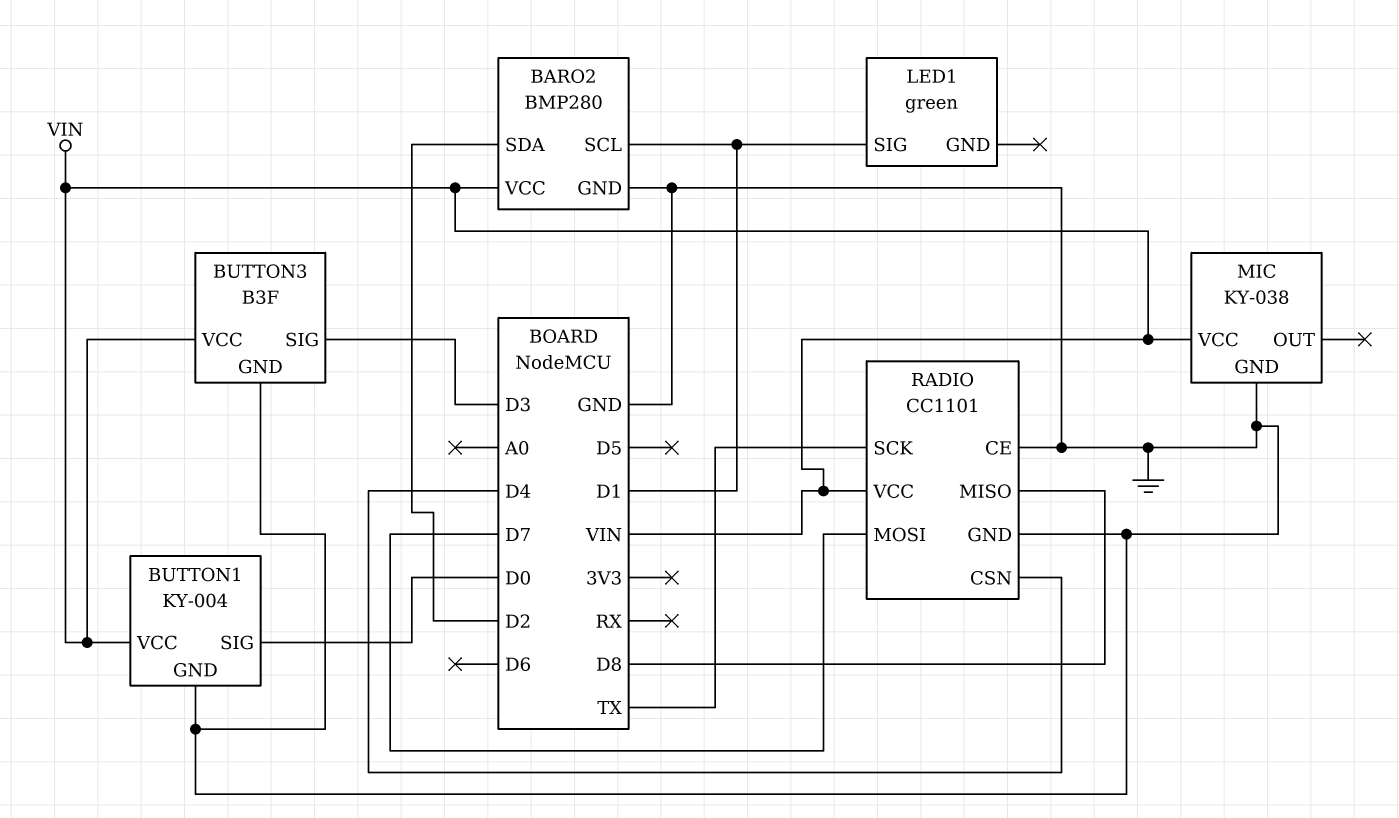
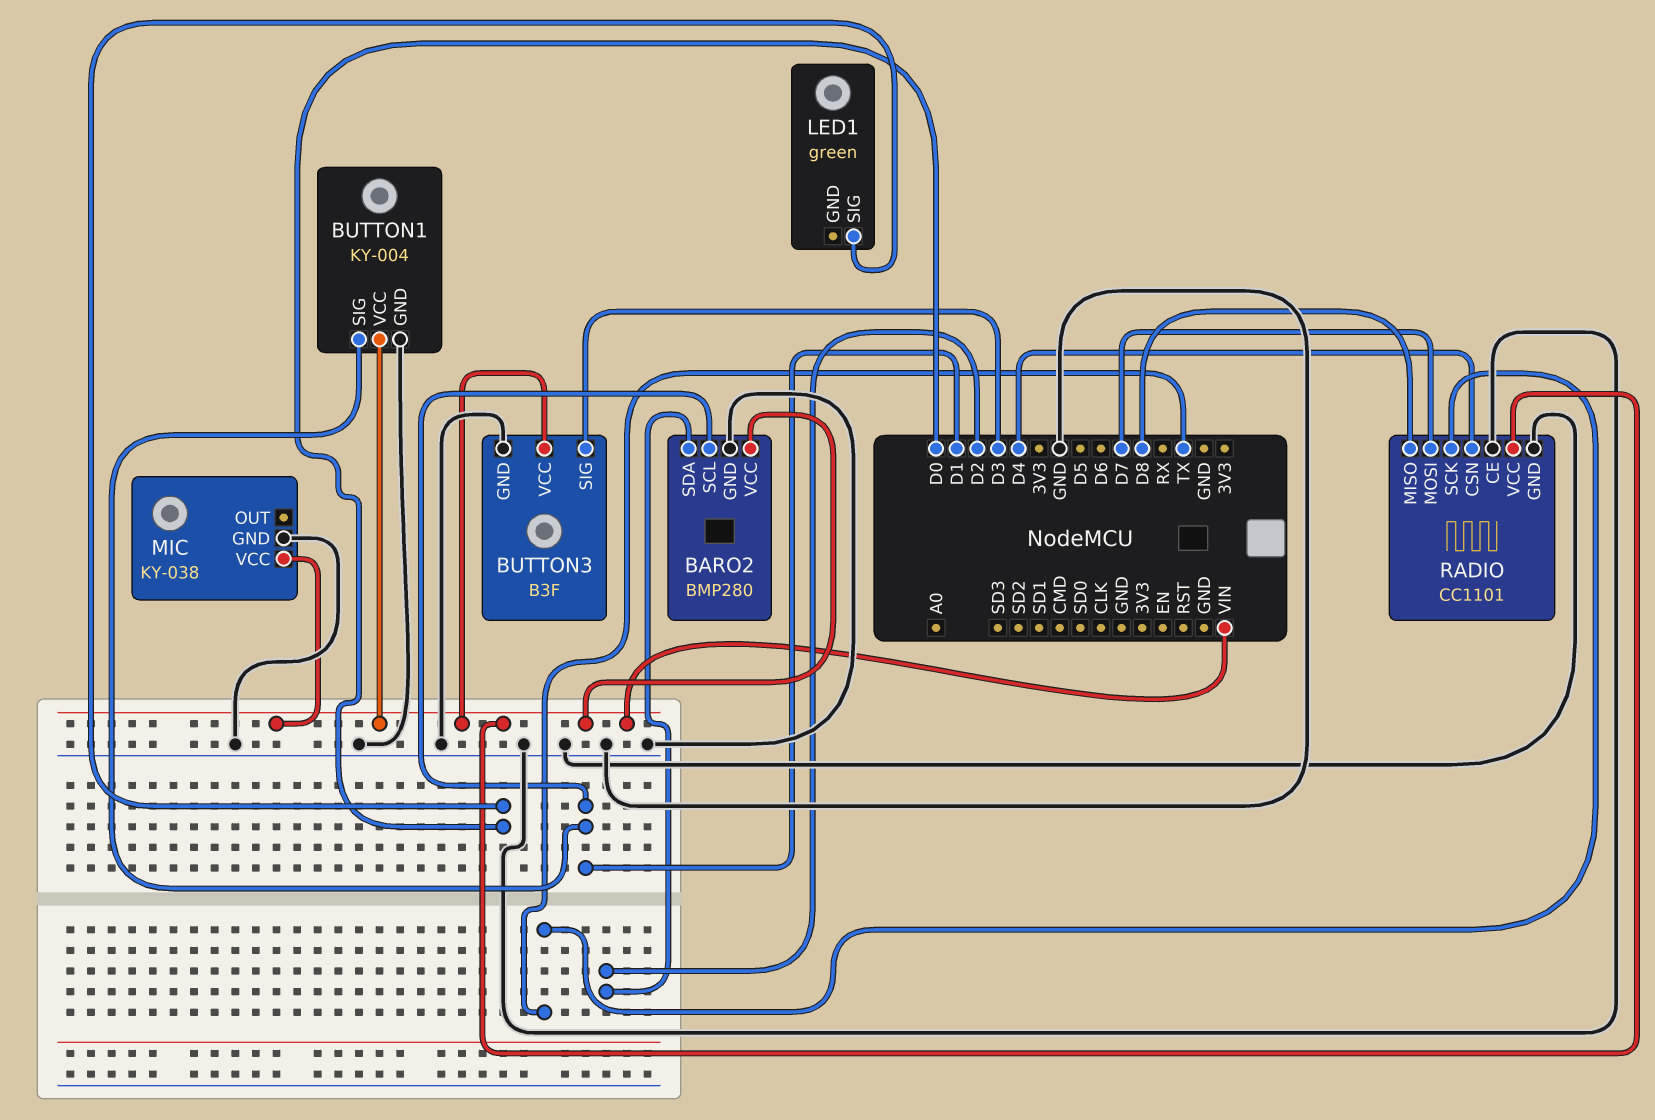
BUTTON1 pin SIG: D0 -> D1
LED1 pin SIG: D1 -> D0

